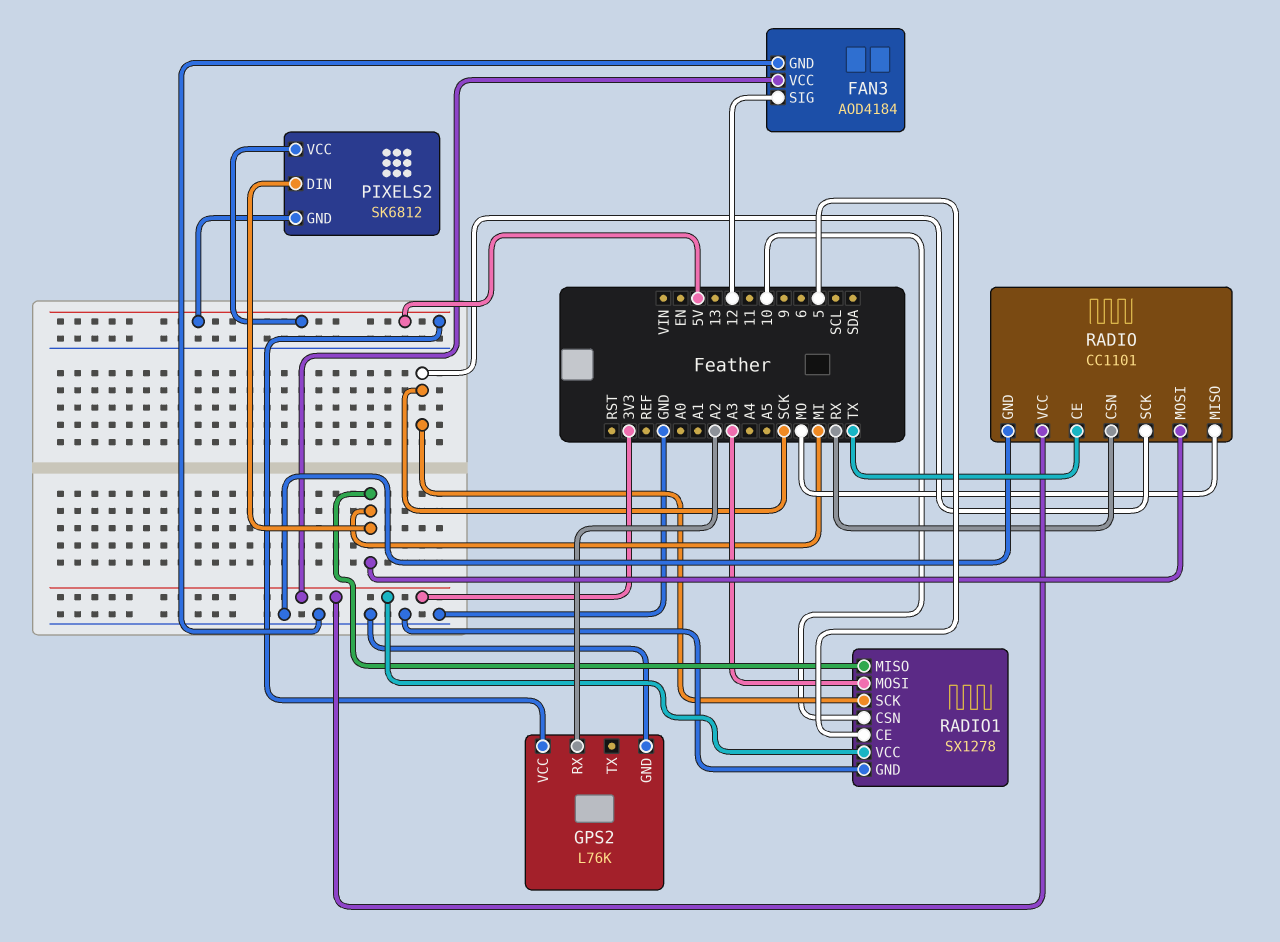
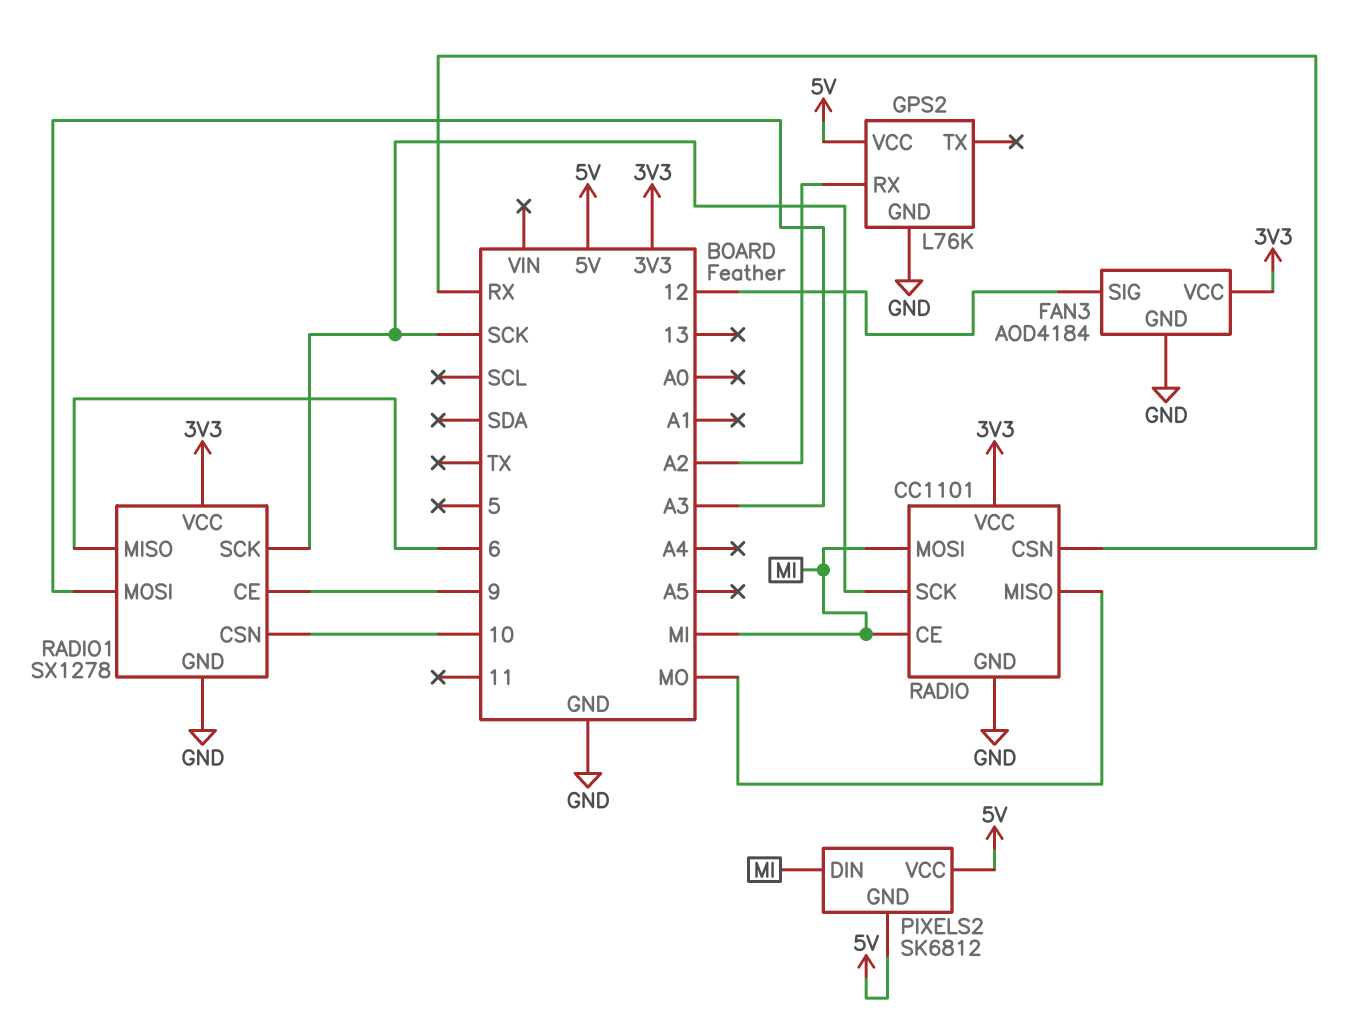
RADIO pin CE: TX -> MI
RADIO1 pin CE: 5 -> 9
RADIO1 pin MISO: MI -> 6

